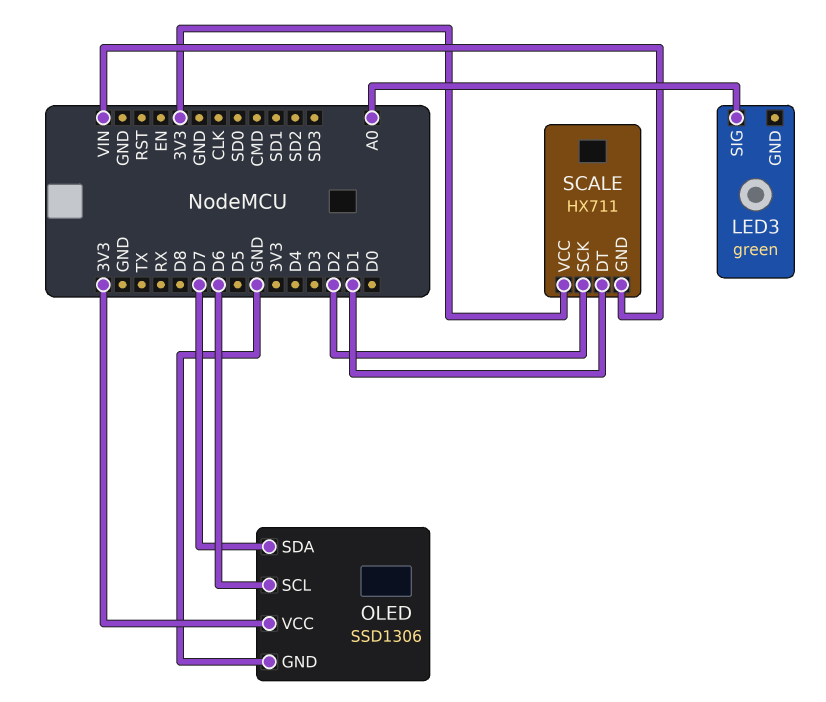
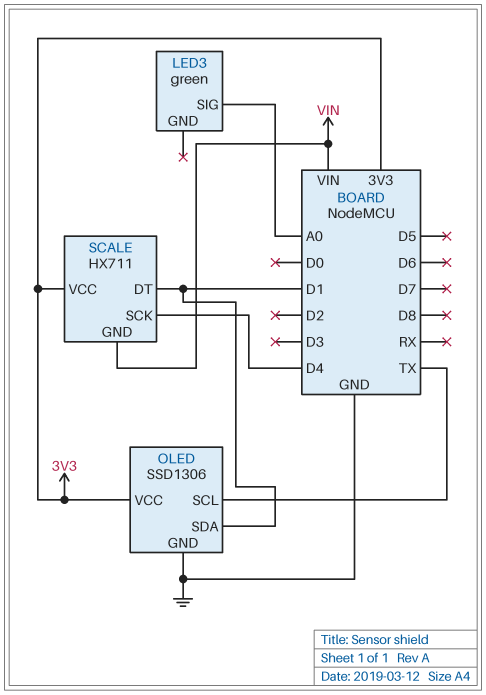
OLED pin SCL: D6 -> TX
OLED pin SDA: D7 -> D1
SCALE pin SCK: D2 -> D4

